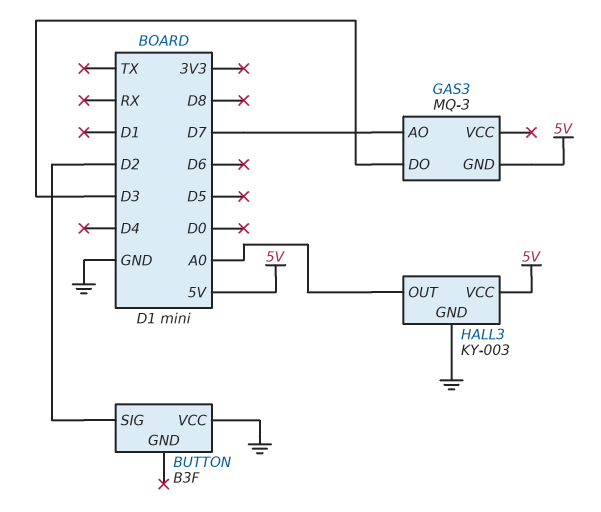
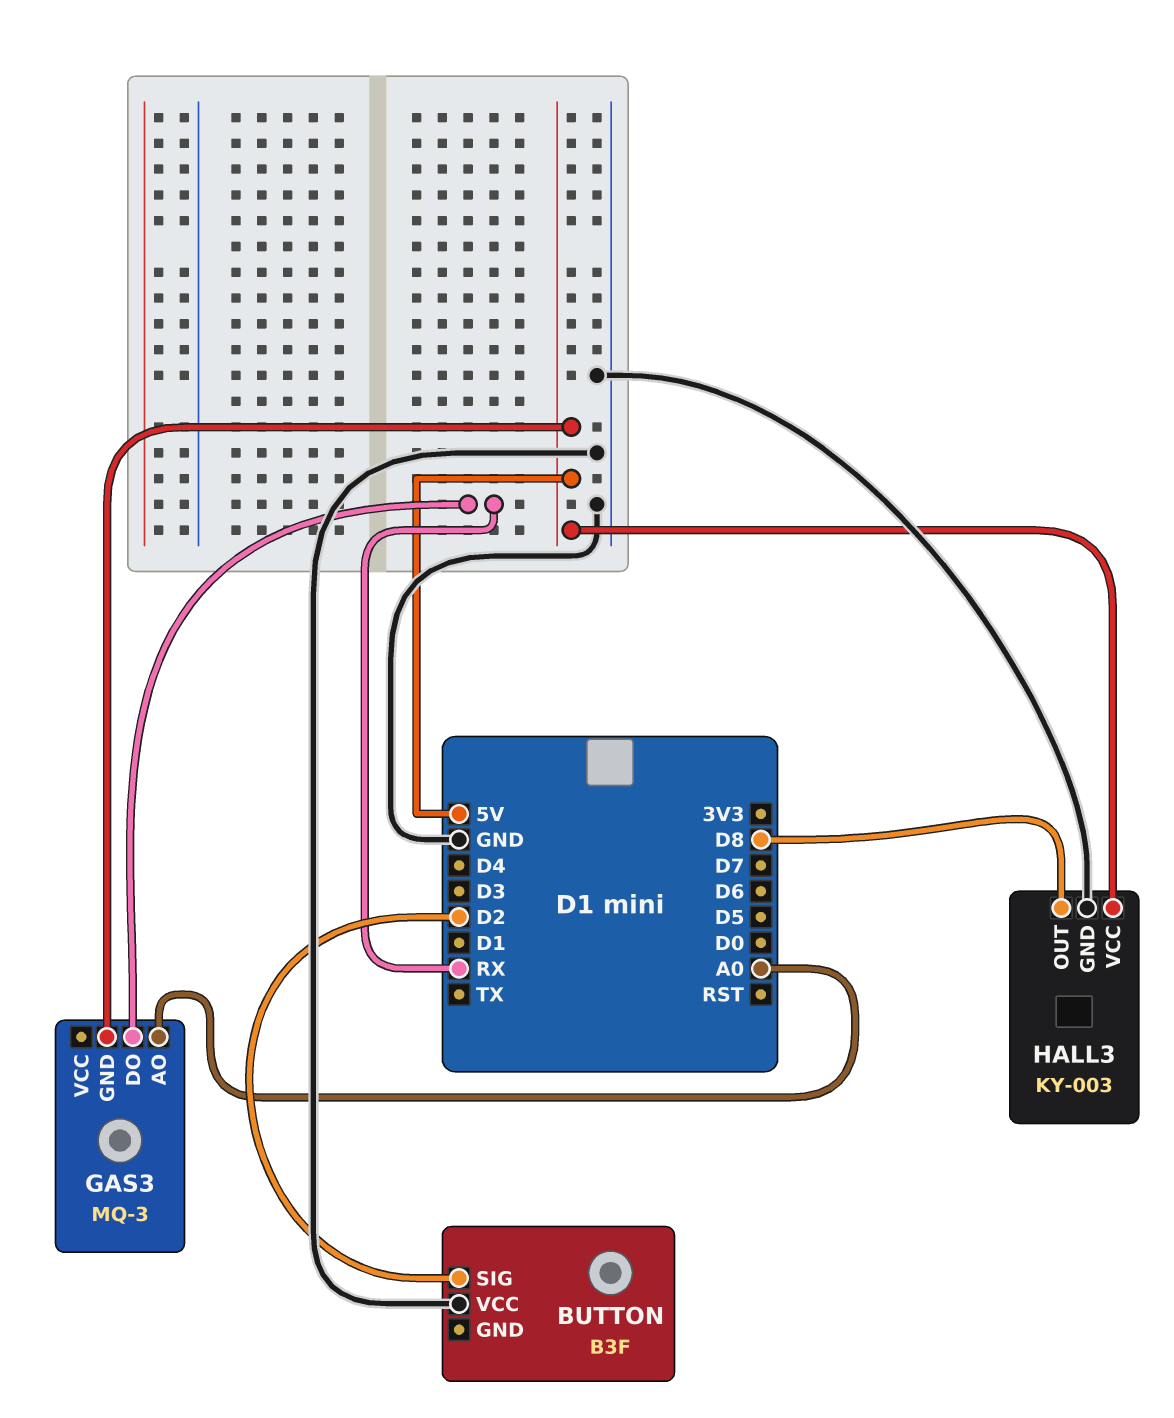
GAS3 pin AO: D7 -> A0
GAS3 pin DO: D3 -> RX
HALL3 pin OUT: A0 -> D8

